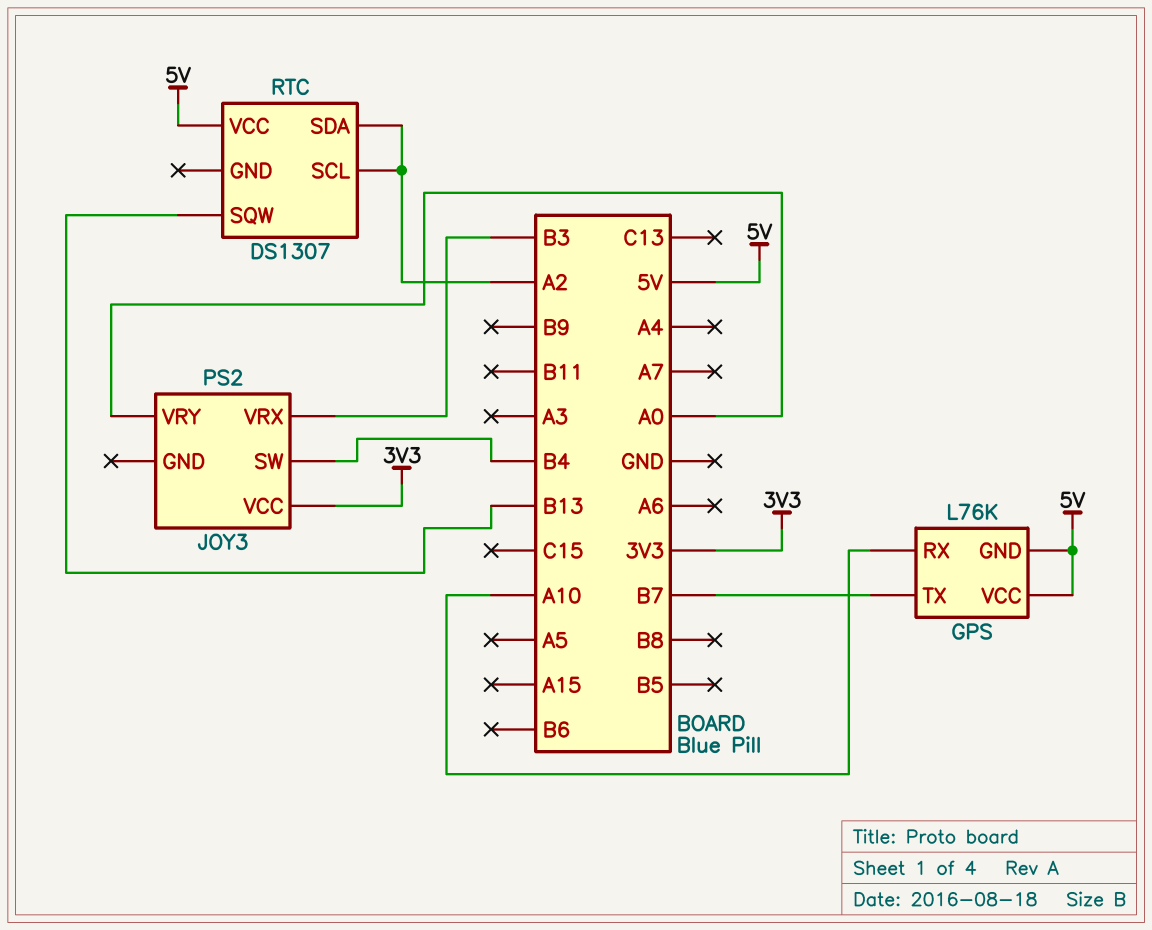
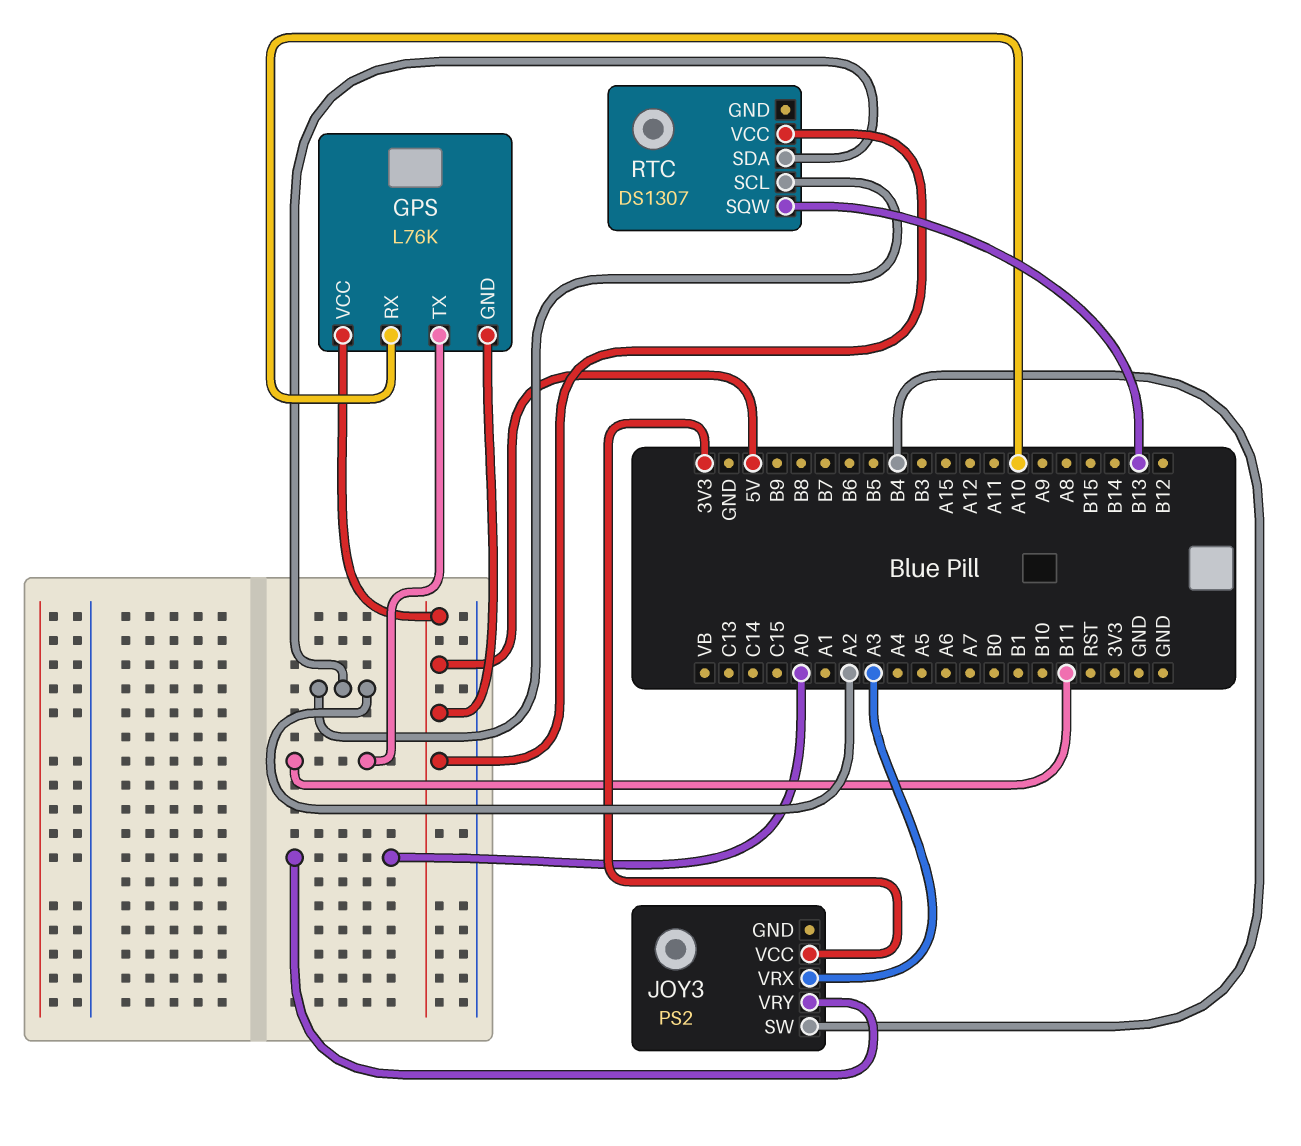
GPS pin TX: B7 -> B11
JOY3 pin VRX: B3 -> A3

